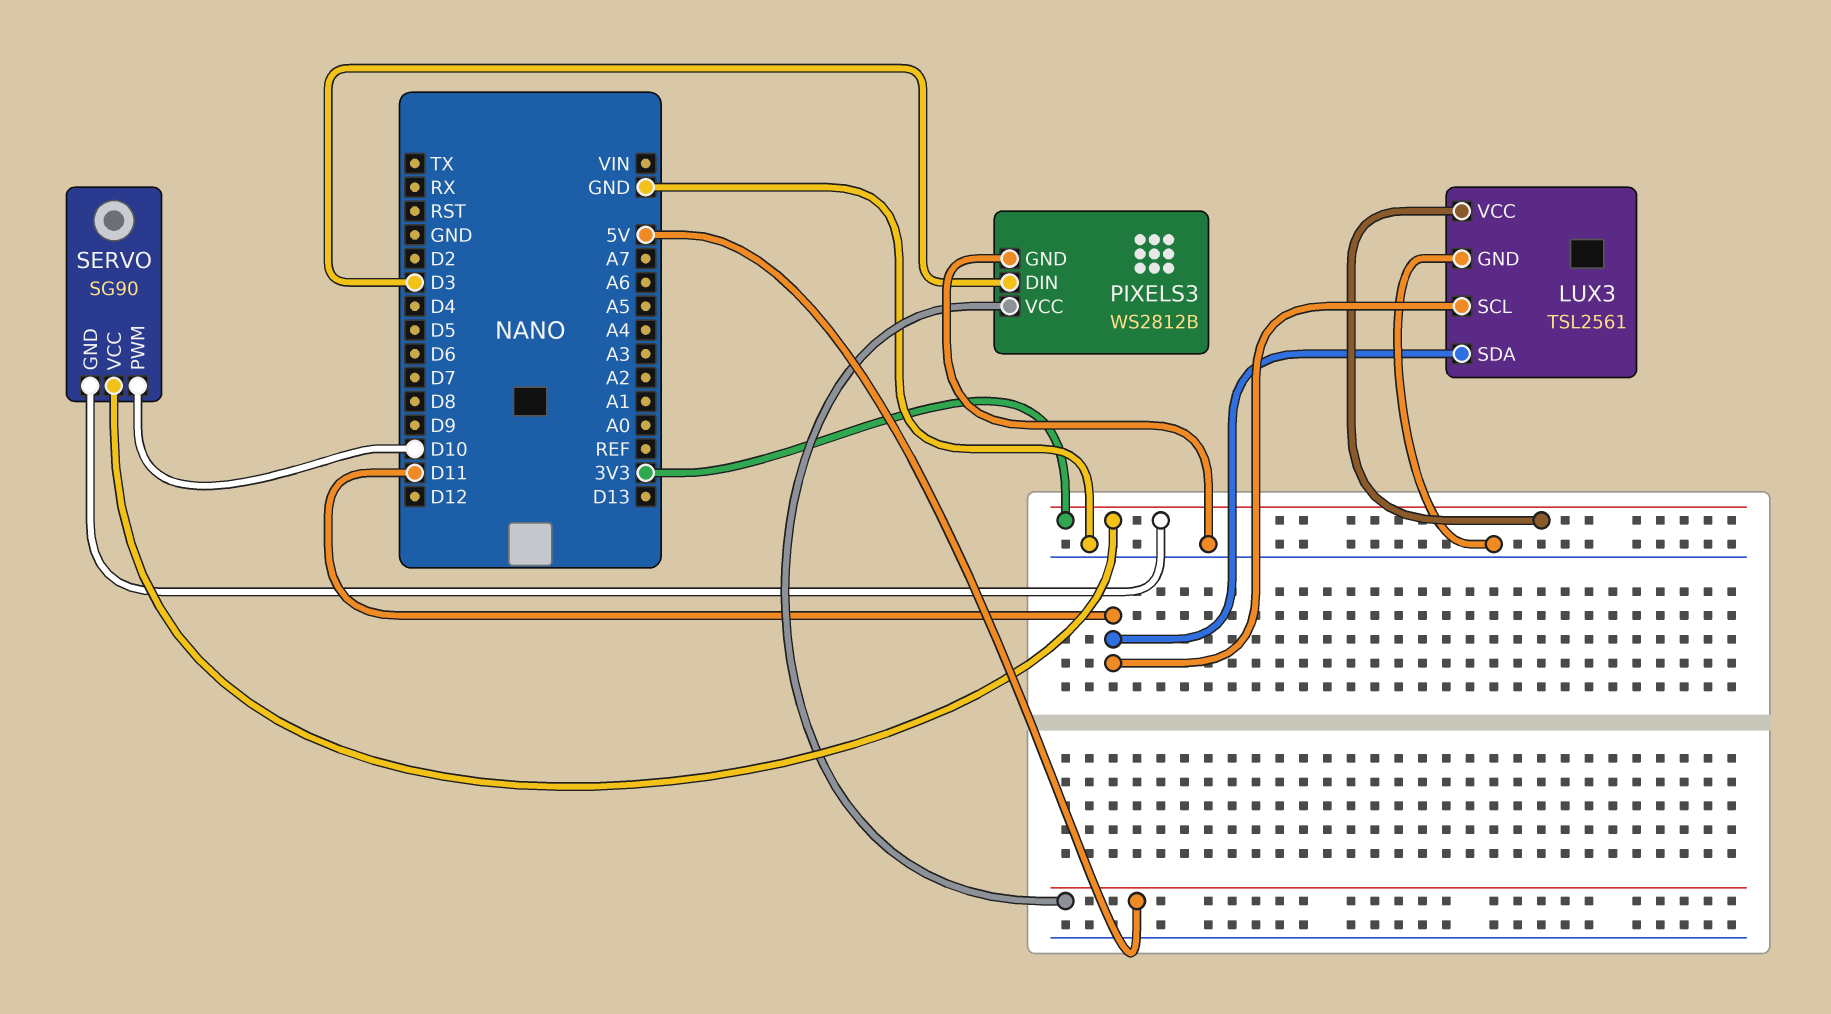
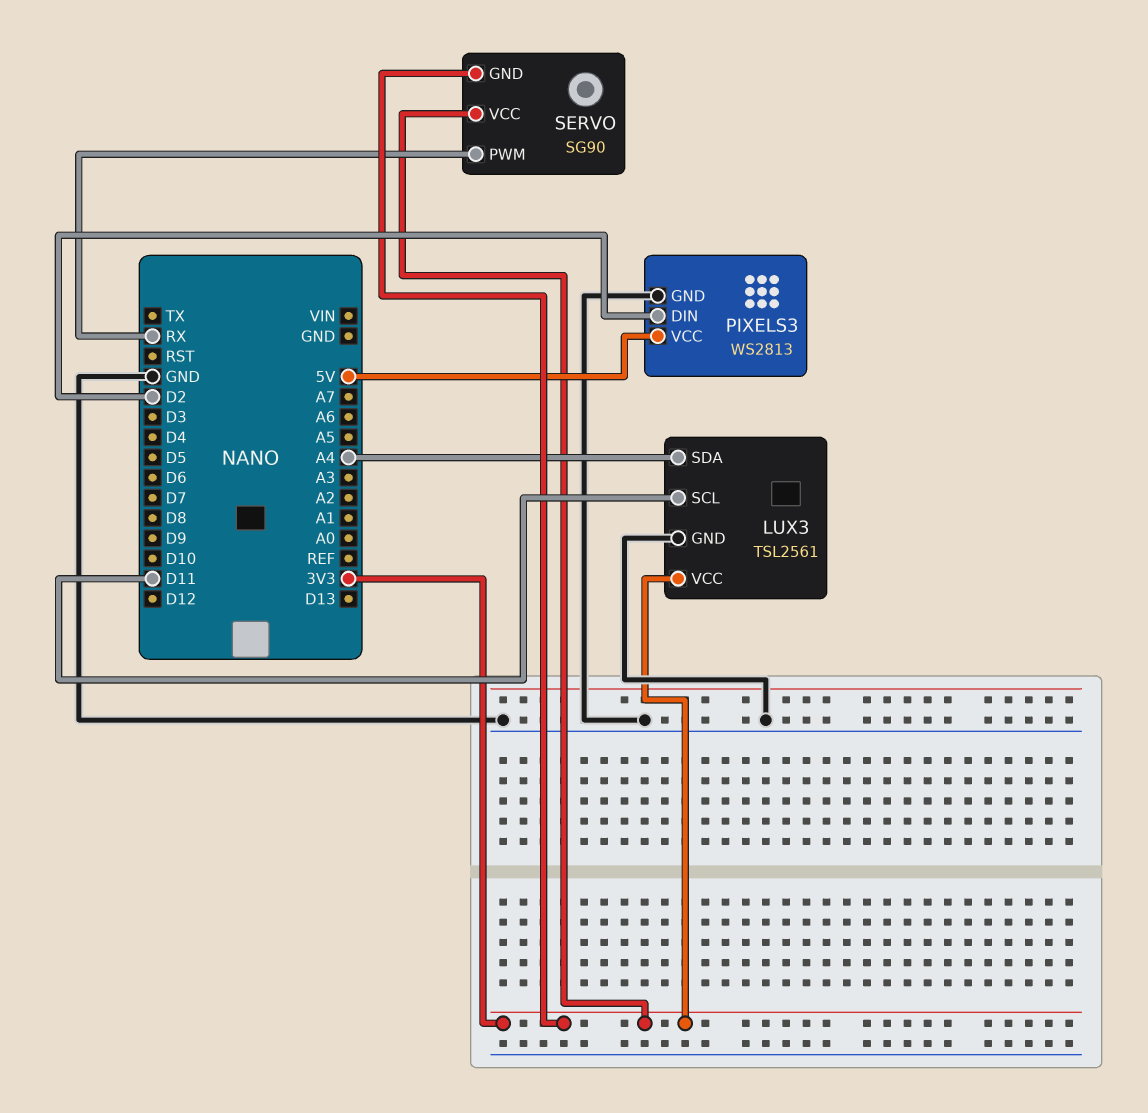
LUX3 pin SDA: D11 -> A4
PIXELS3: WS2812B -> WS2813
PIXELS3 pin DIN: D3 -> D2
SERVO pin PWM: D10 -> RX

